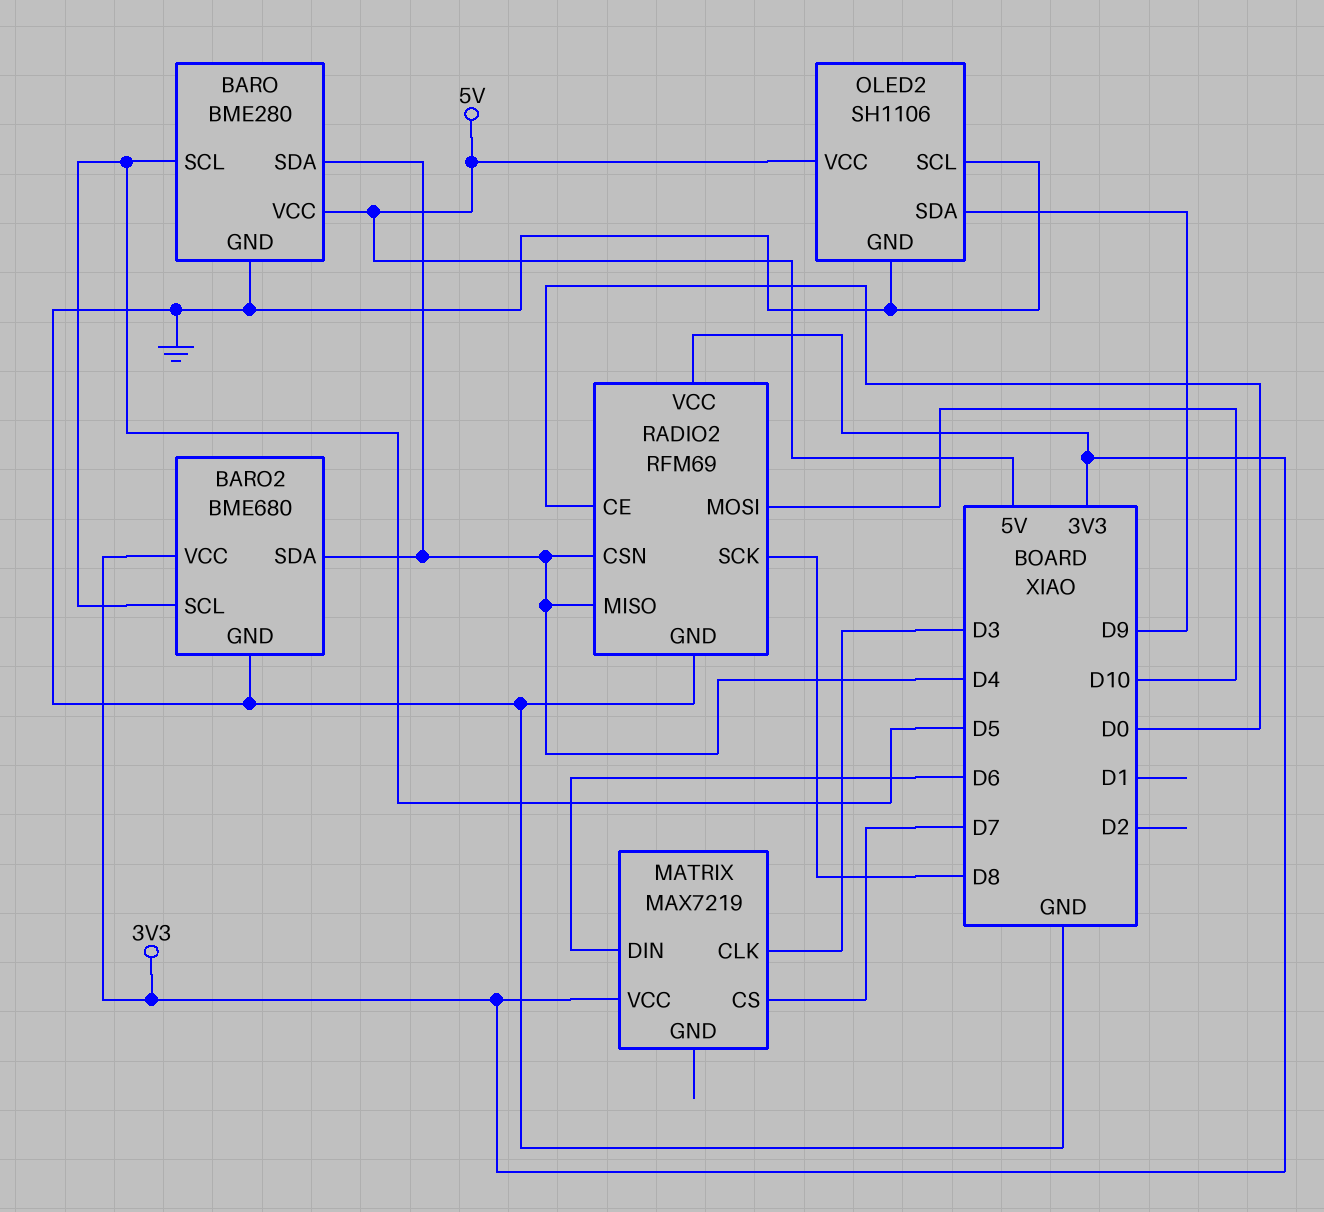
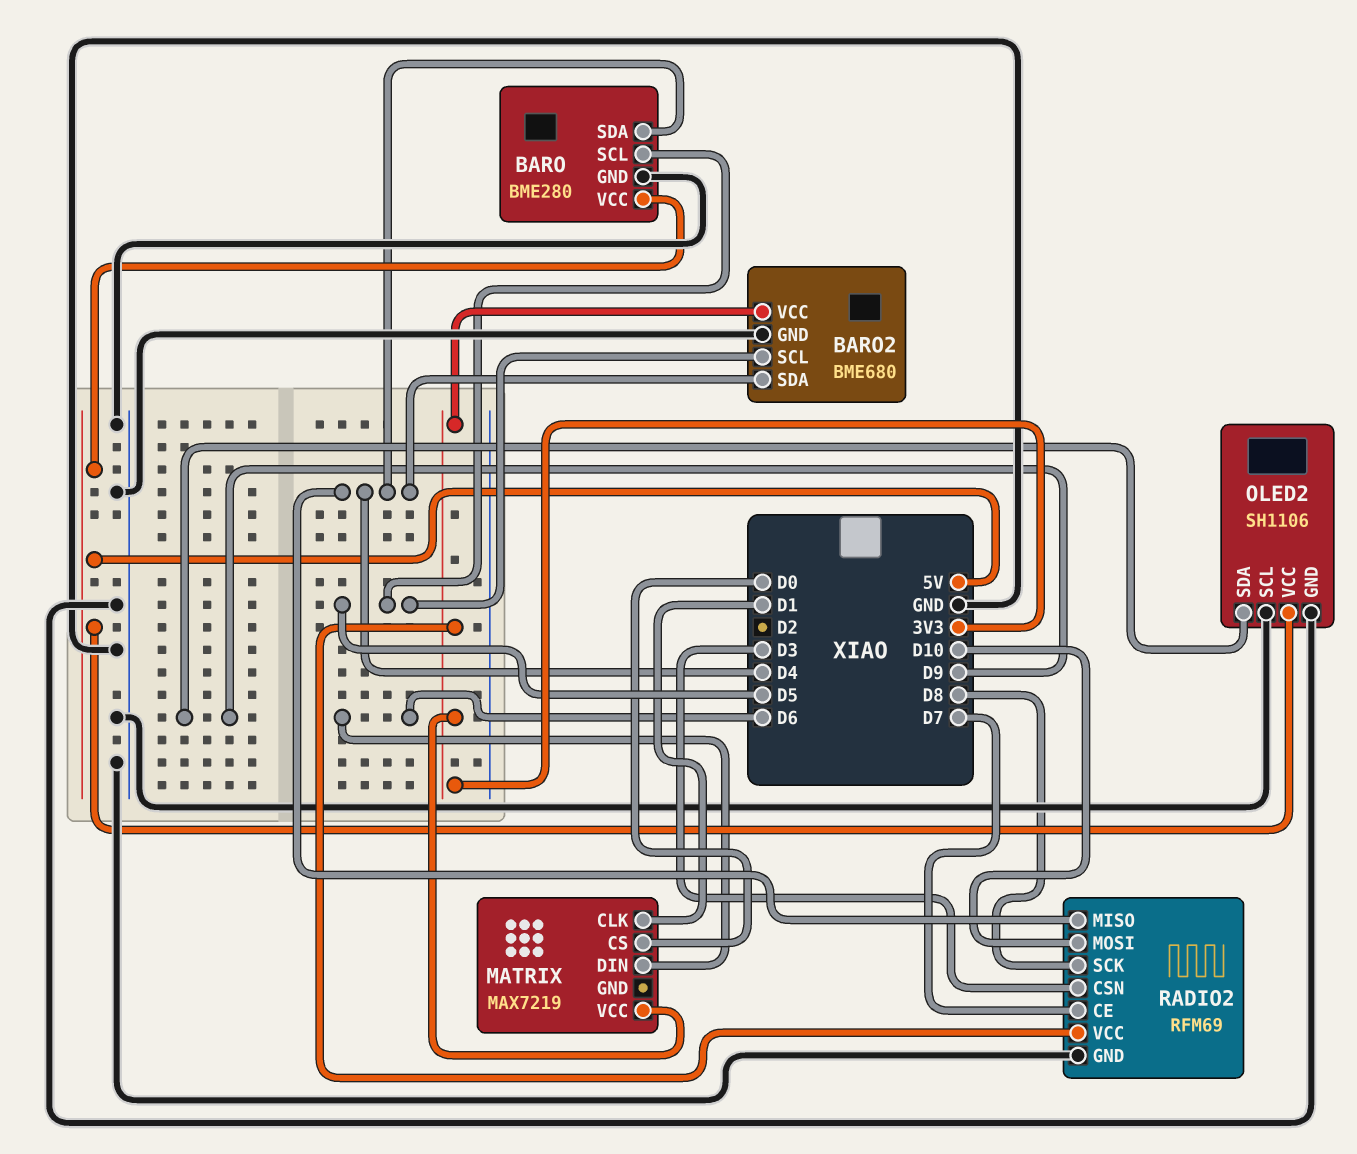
MATRIX pin CLK: D3 -> D1
MATRIX pin CS: D7 -> D0
RADIO2 pin CE: D0 -> D7
RADIO2 pin CSN: D4 -> D3

